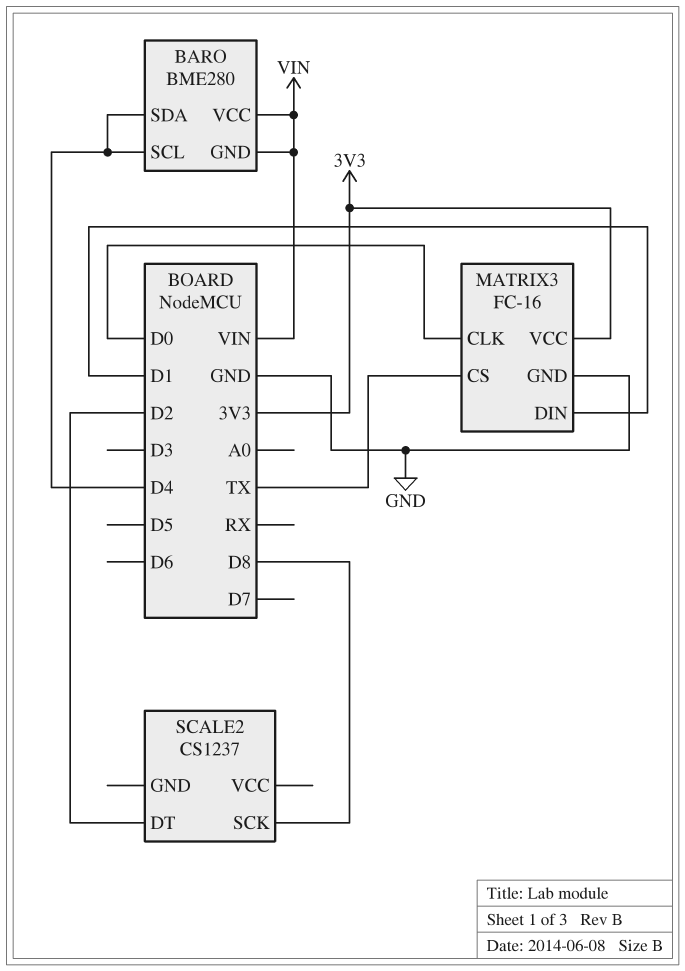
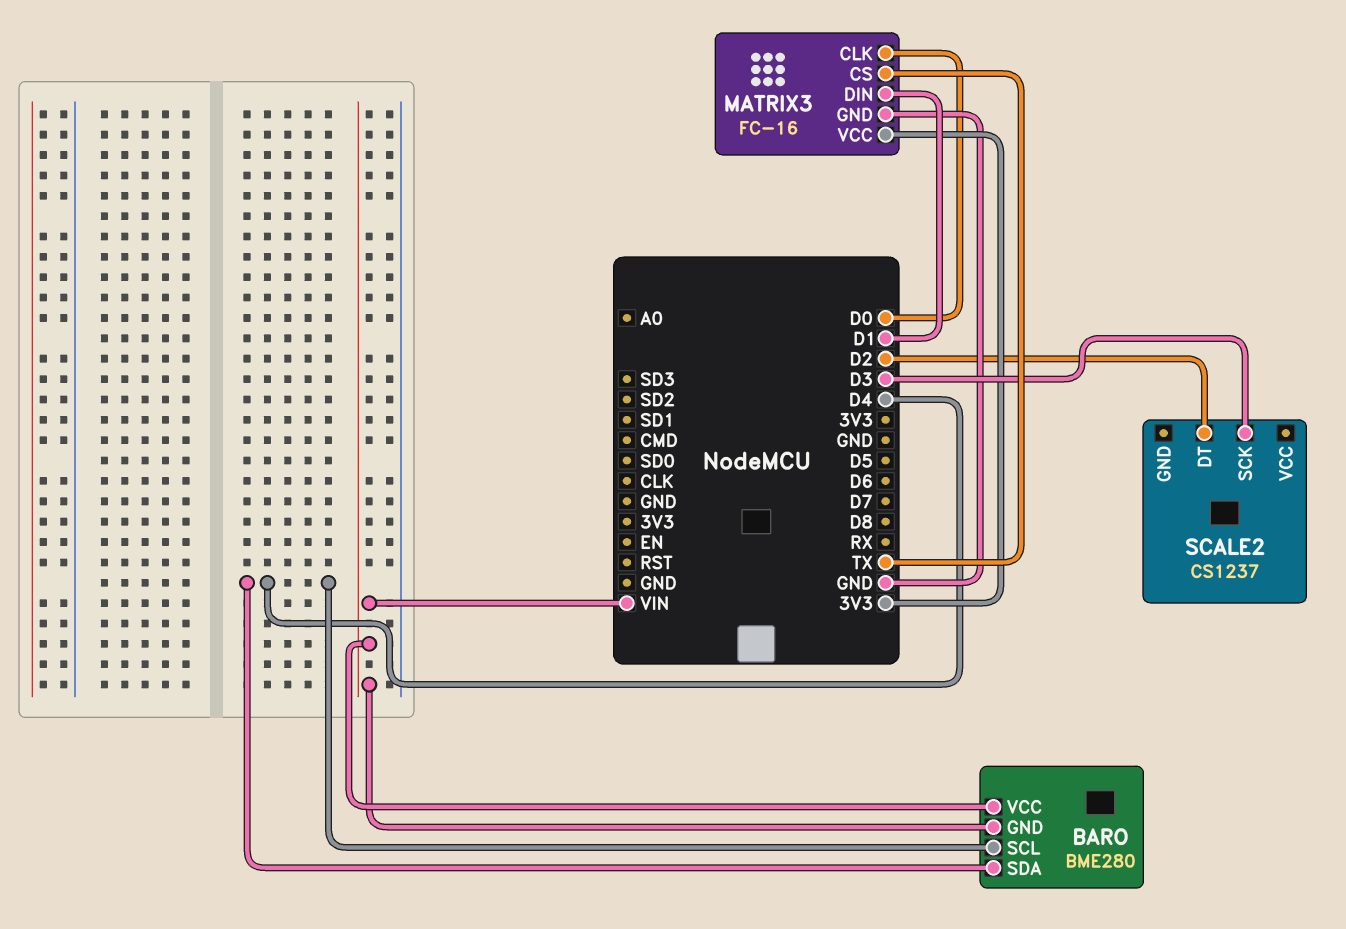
SCALE2 pin SCK: D8 -> D3

